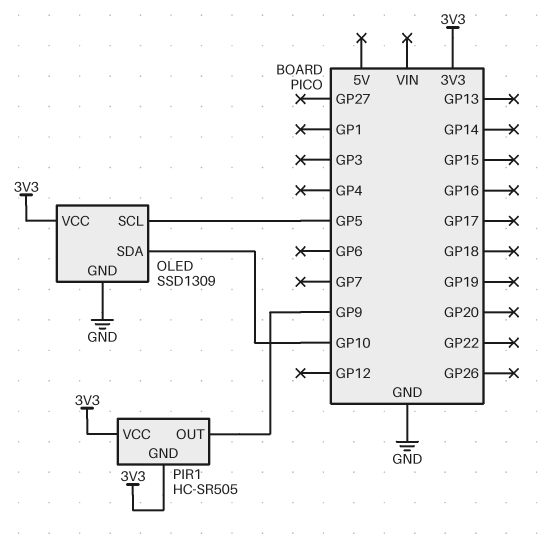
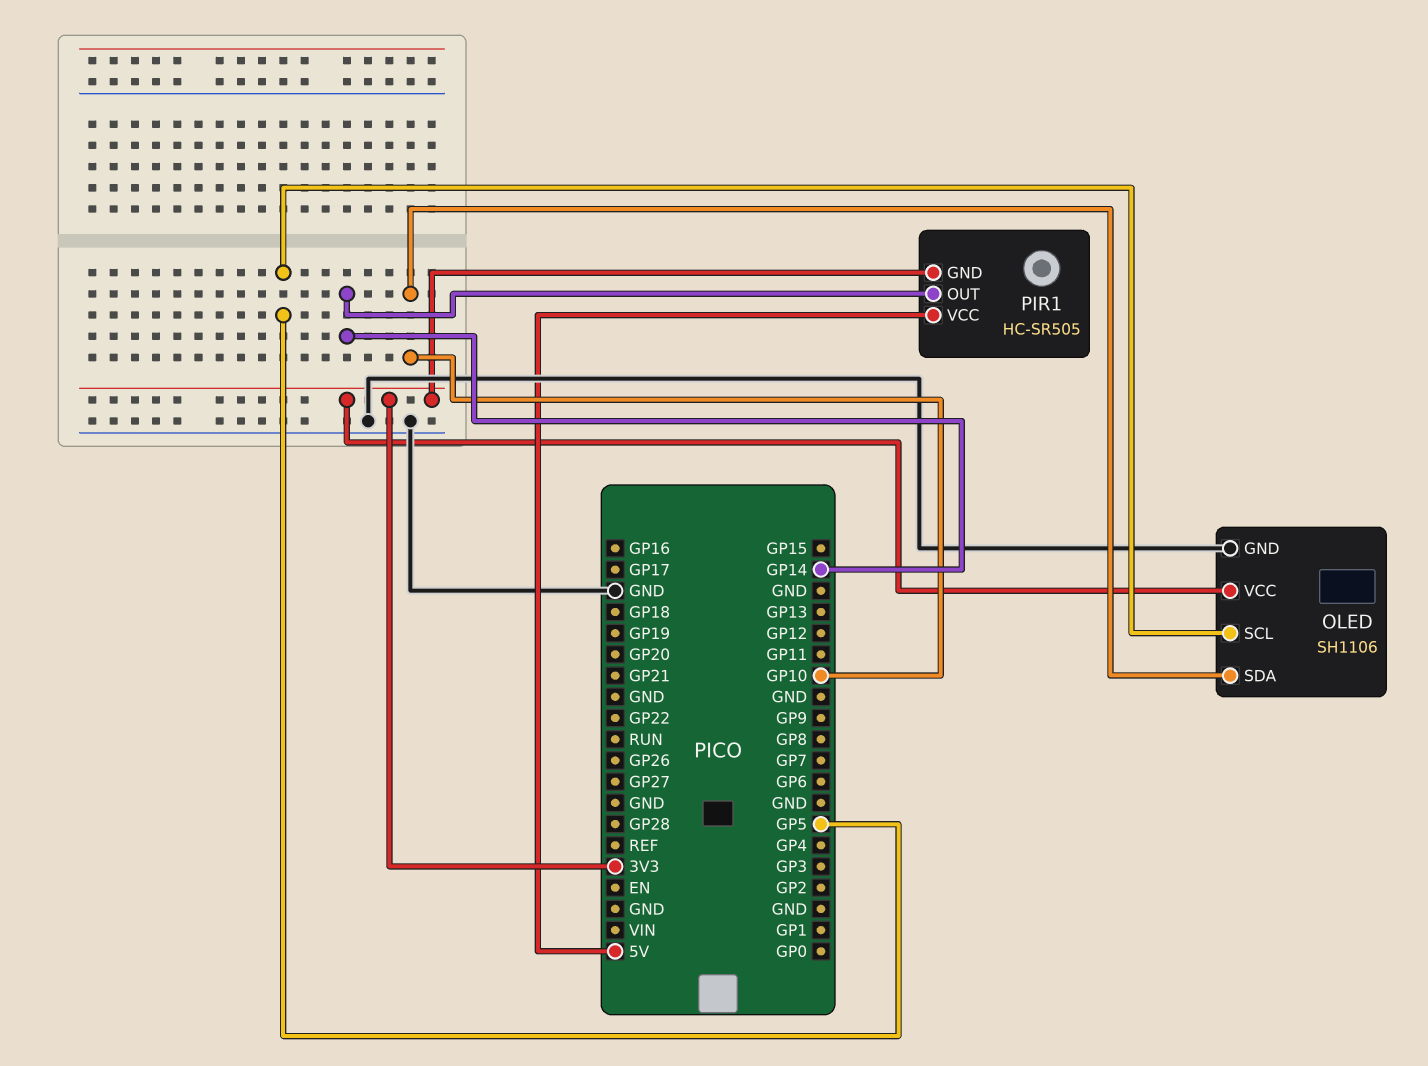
OLED: SSD1309 -> SH1106
PIR1 pin OUT: GP9 -> GP14
PIR1 pin VCC: 3V3 -> 5V

